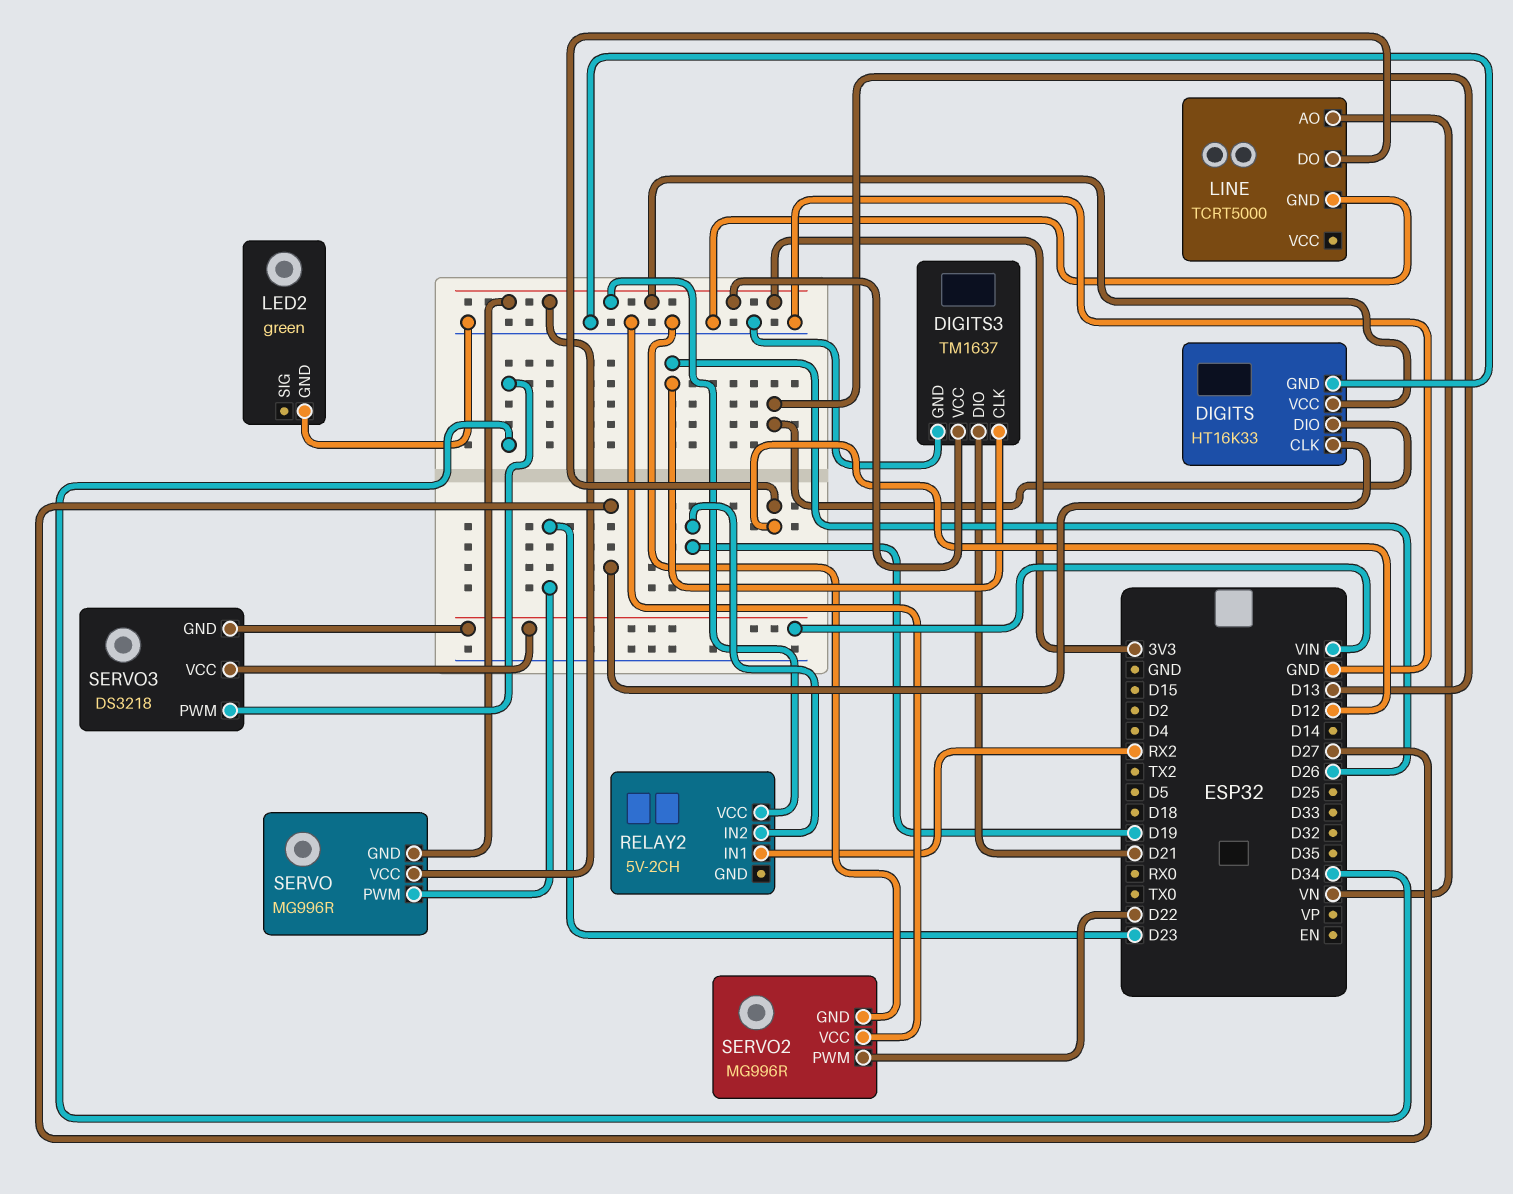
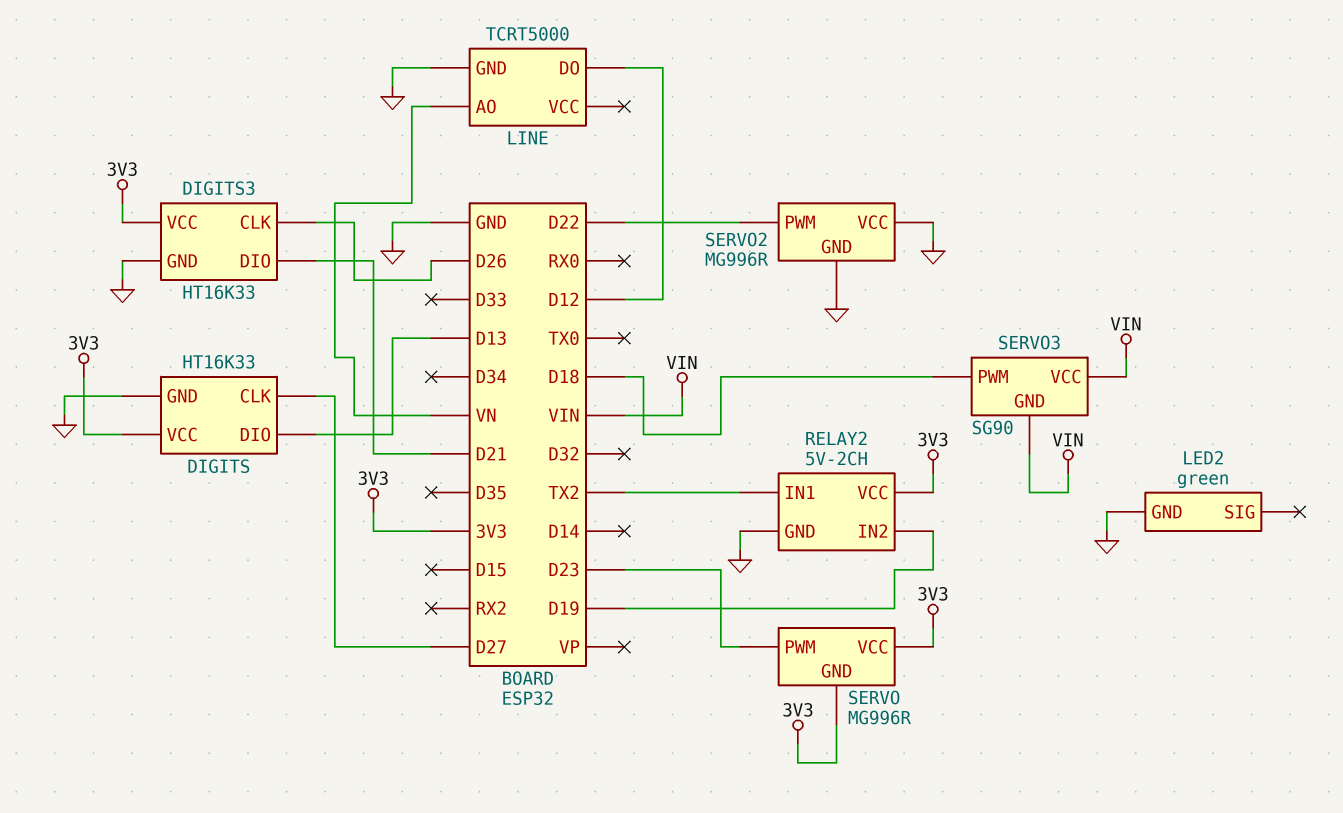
DIGITS3: TM1637 -> HT16K33
RELAY2 pin GND: none -> GND
RELAY2 pin IN1: RX2 -> TX2
SERVO3: DS3218 -> SG90
SERVO3 pin PWM: D34 -> D18

